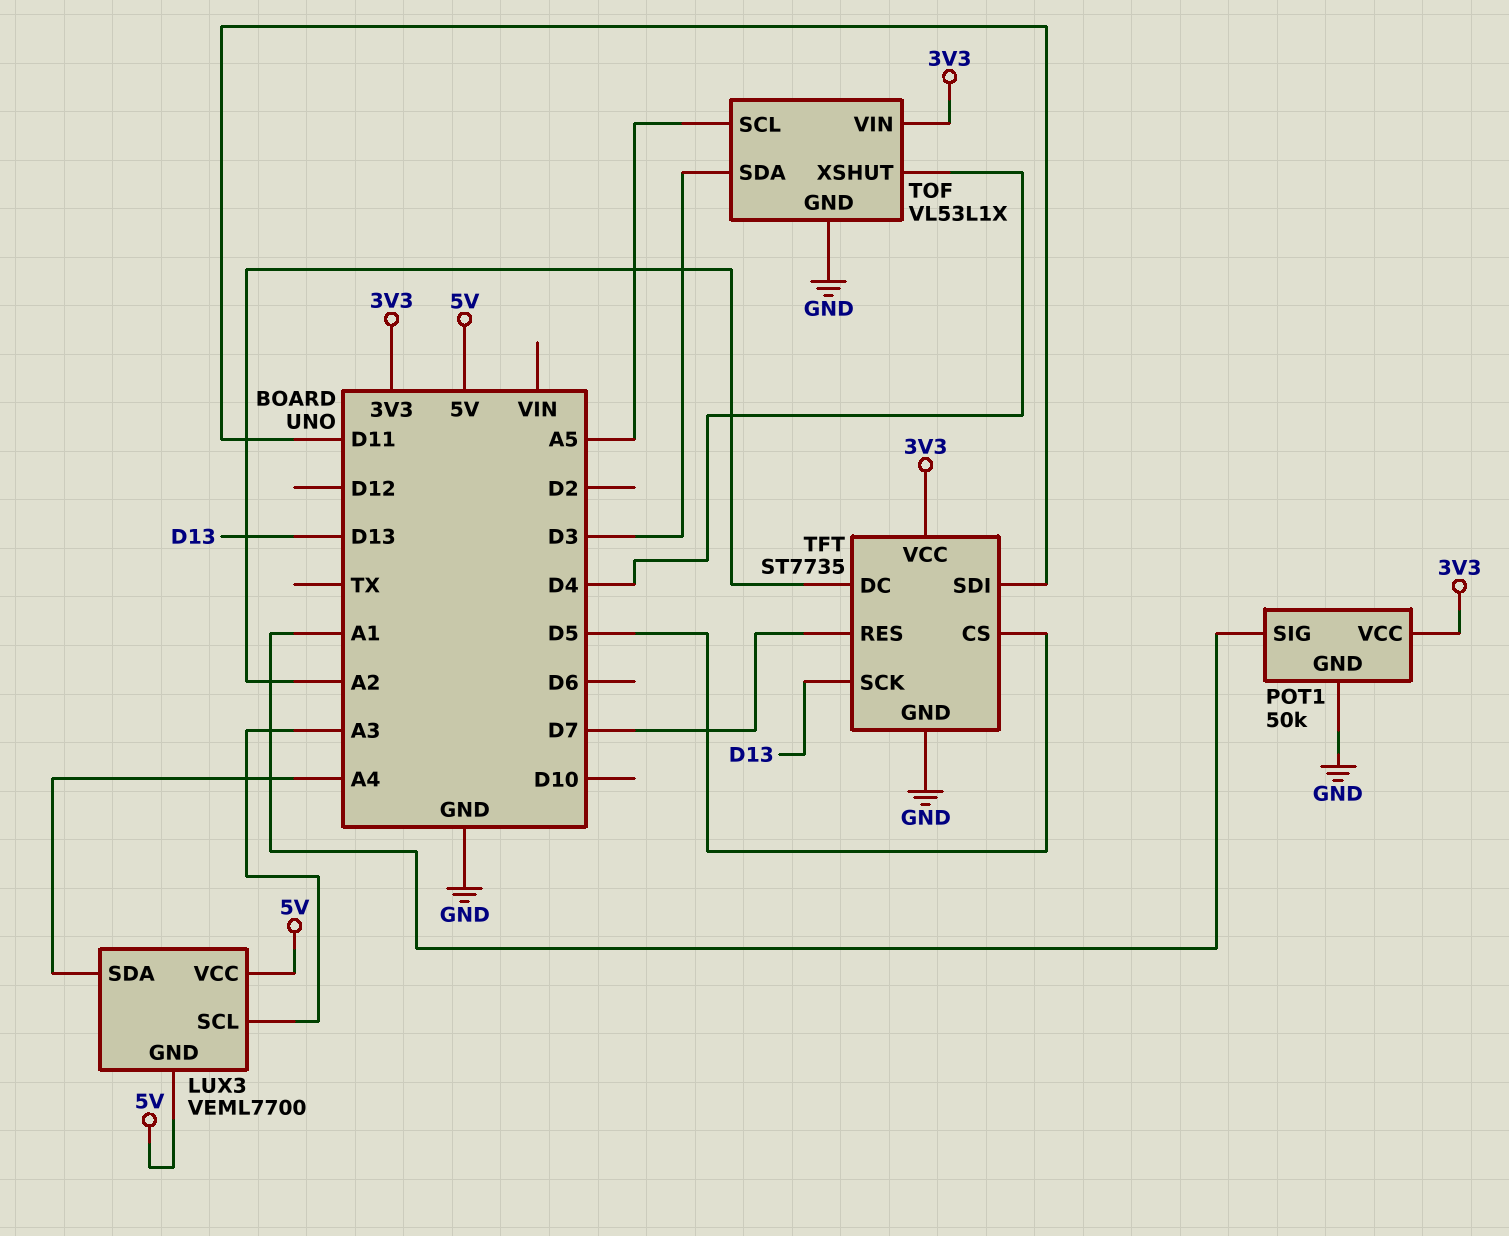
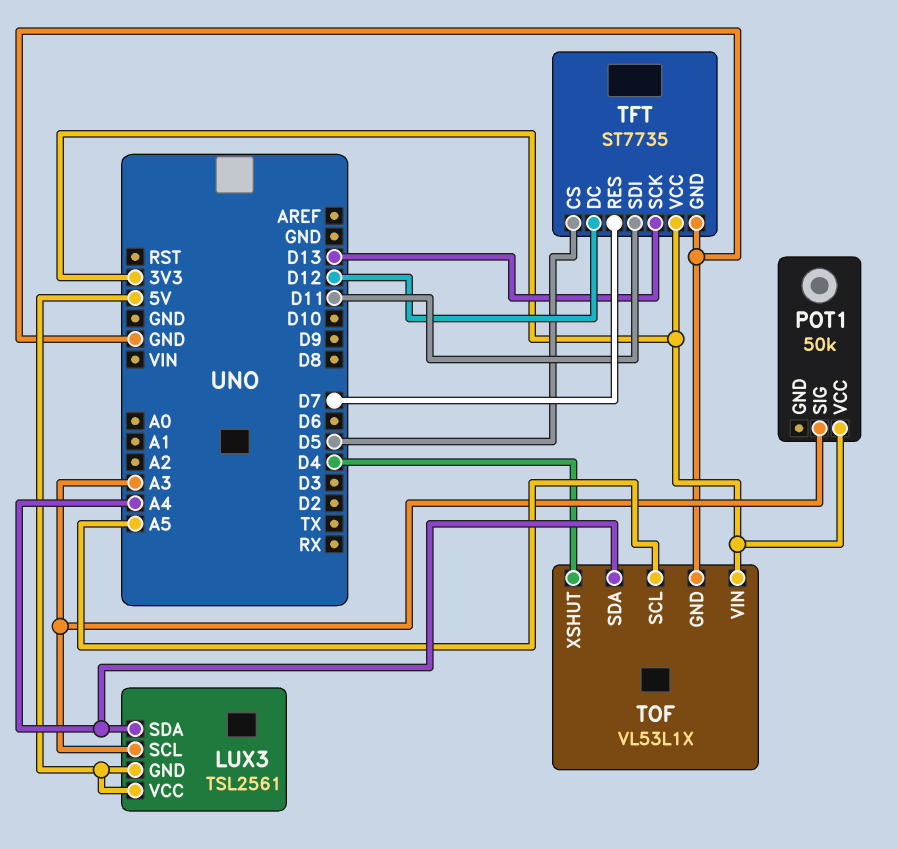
LUX3: VEML7700 -> TSL2561
POT1 pin GND: GND -> none
POT1 pin SIG: A1 -> A3
TFT pin DC: A2 -> D12
TOF pin SDA: D3 -> A4

